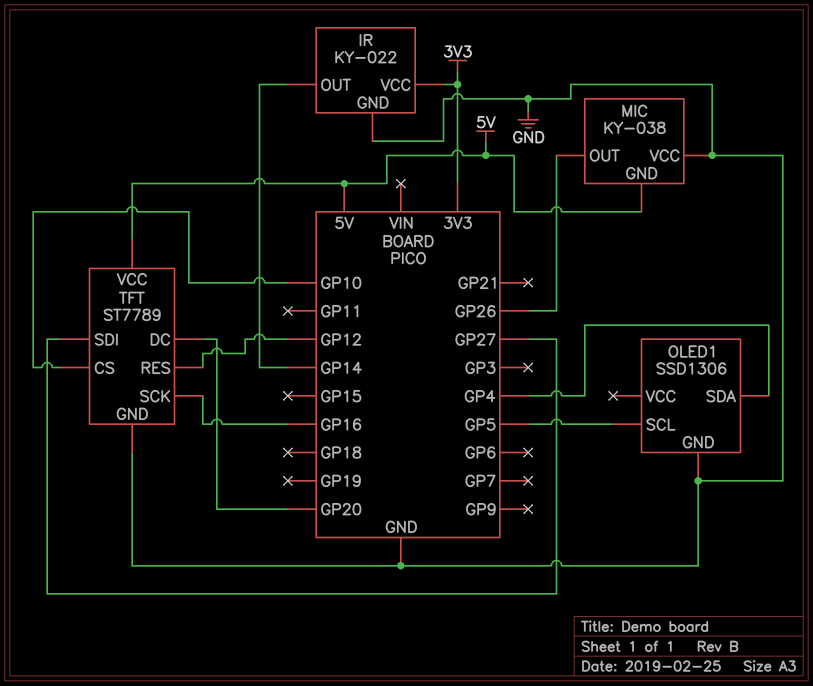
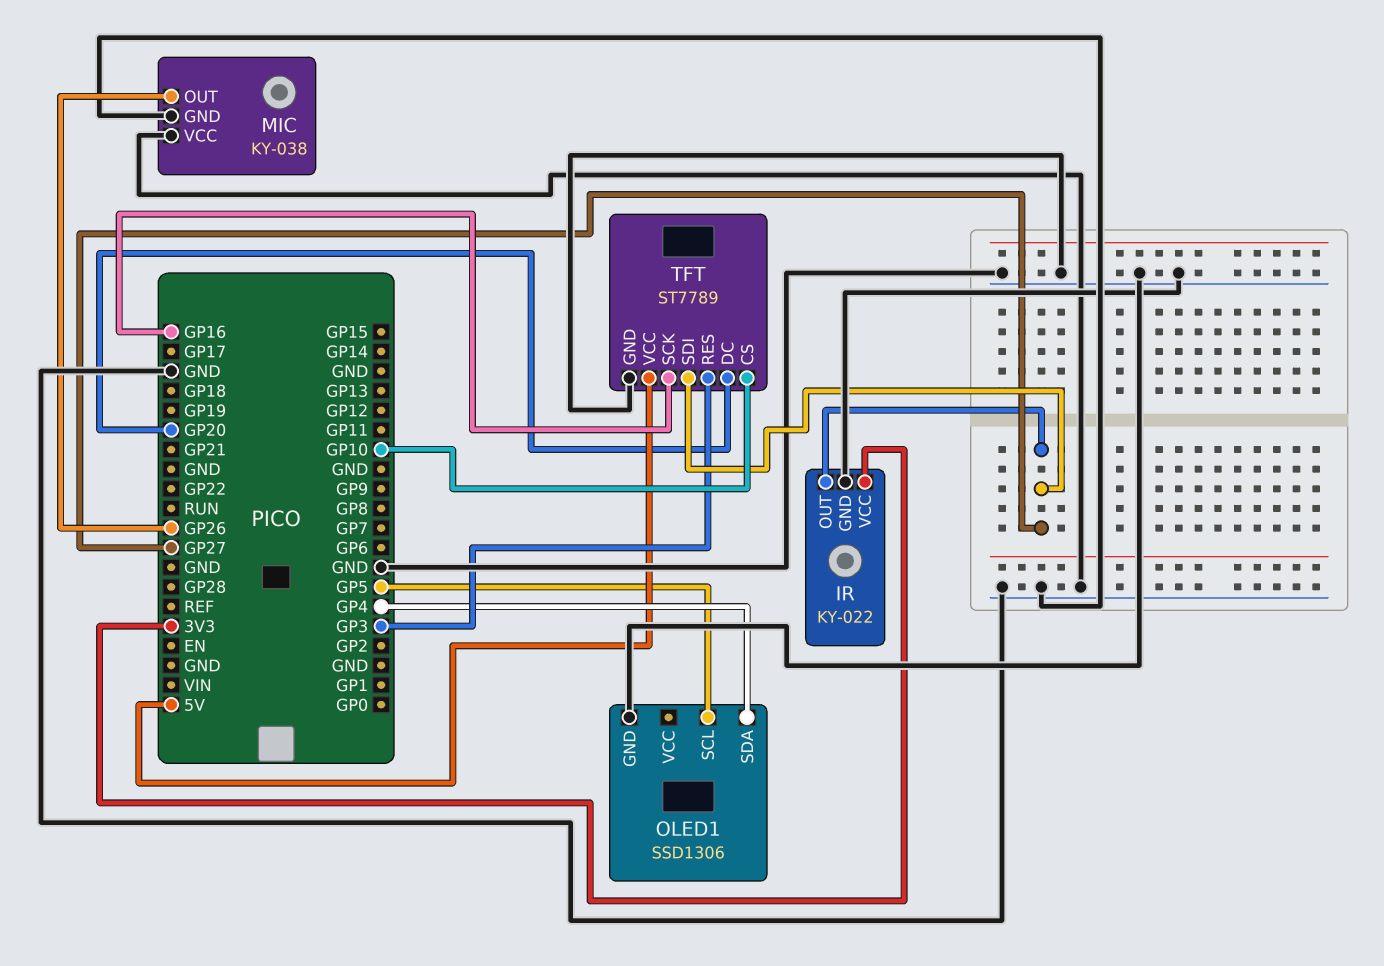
IR pin OUT: GP14 -> GP27
MIC pin GND: 5V -> GND
TFT pin RES: GP12 -> GP3

